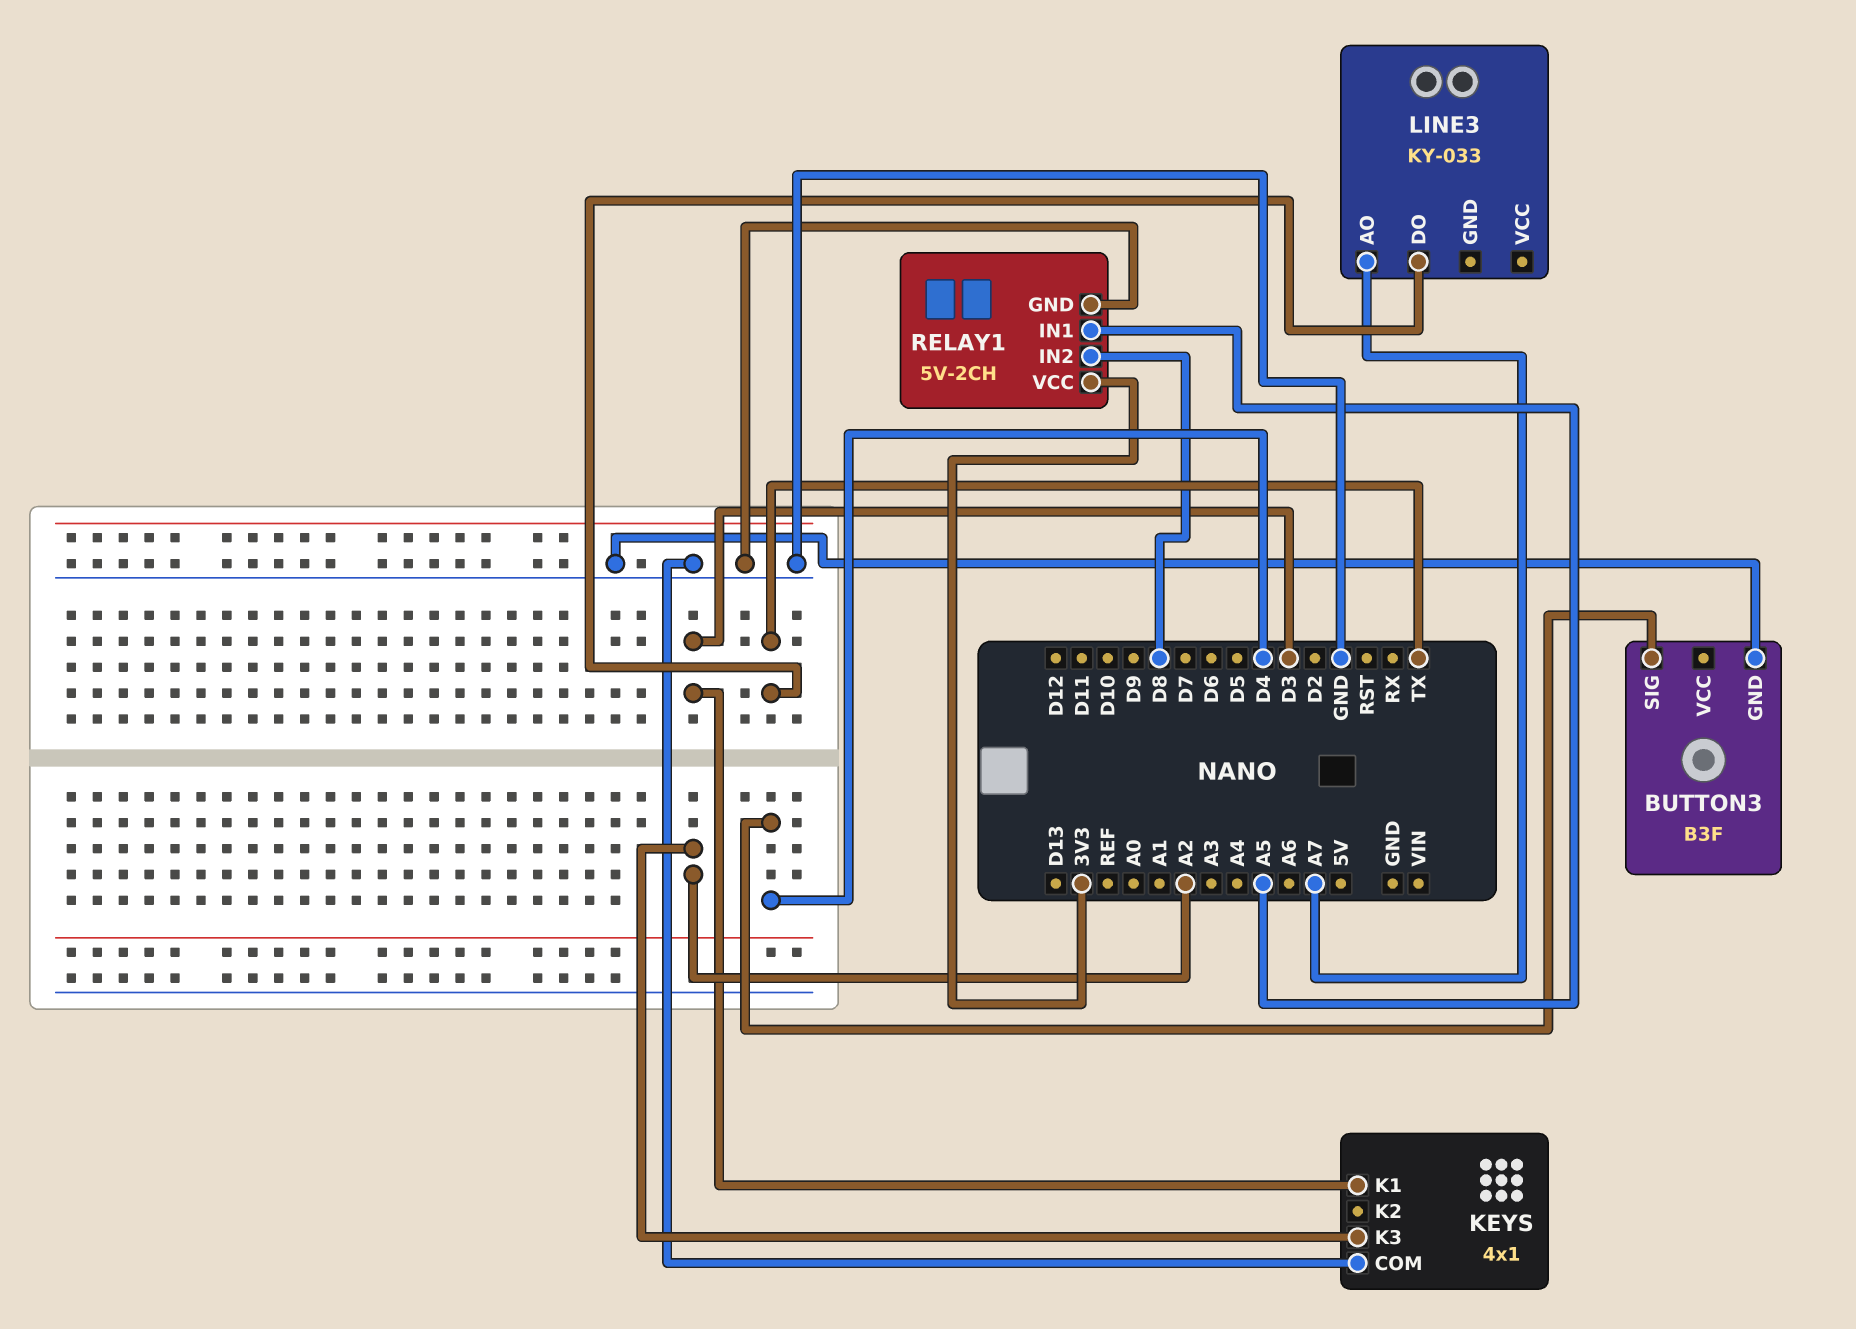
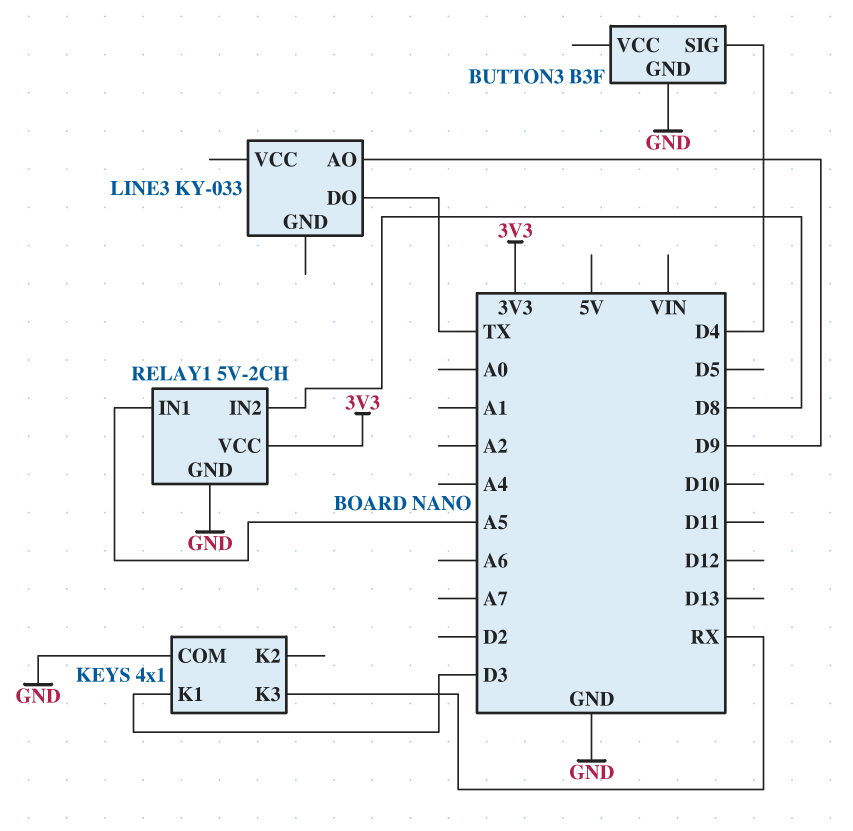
KEYS pin K3: A2 -> RX
LINE3 pin AO: A7 -> D9

